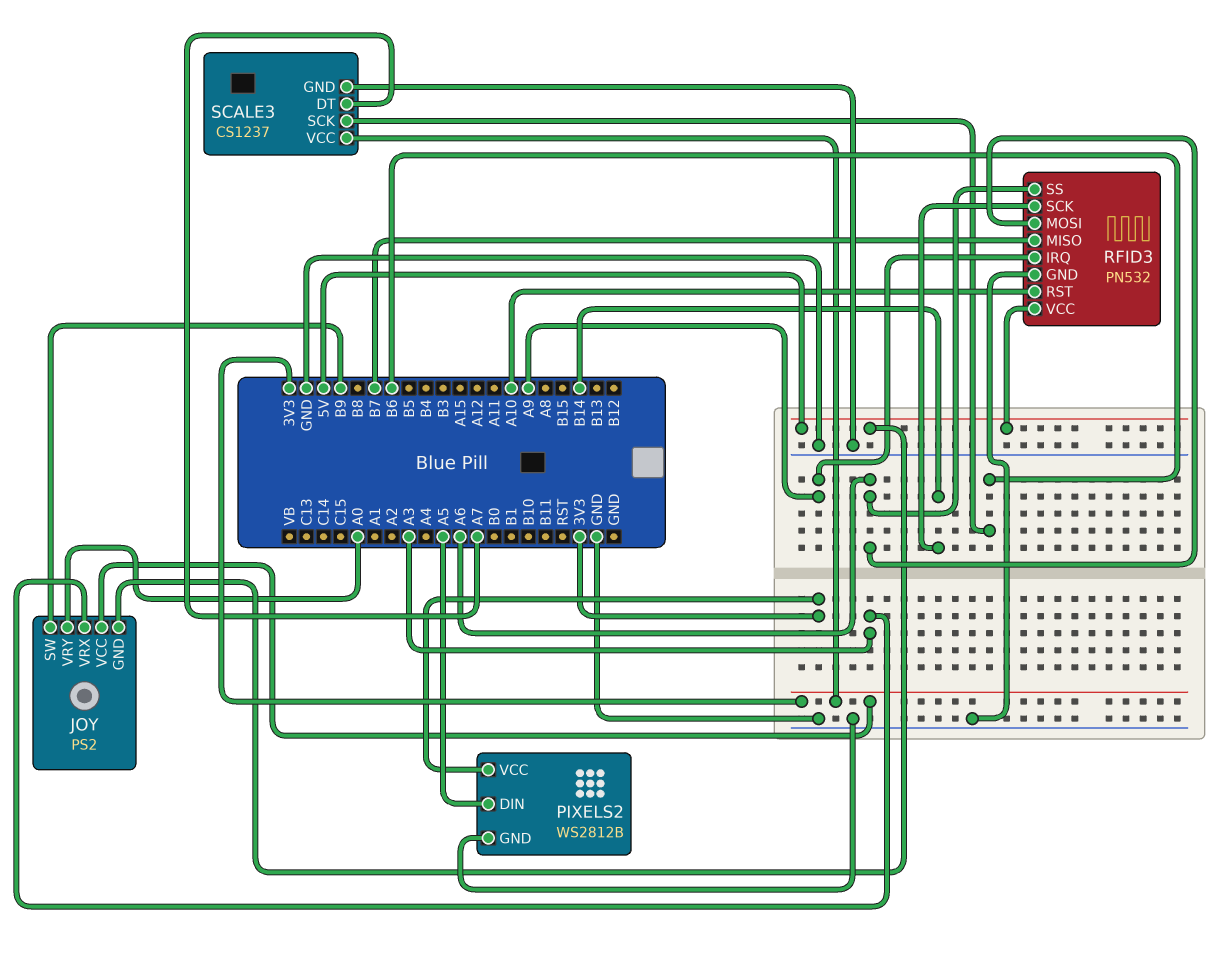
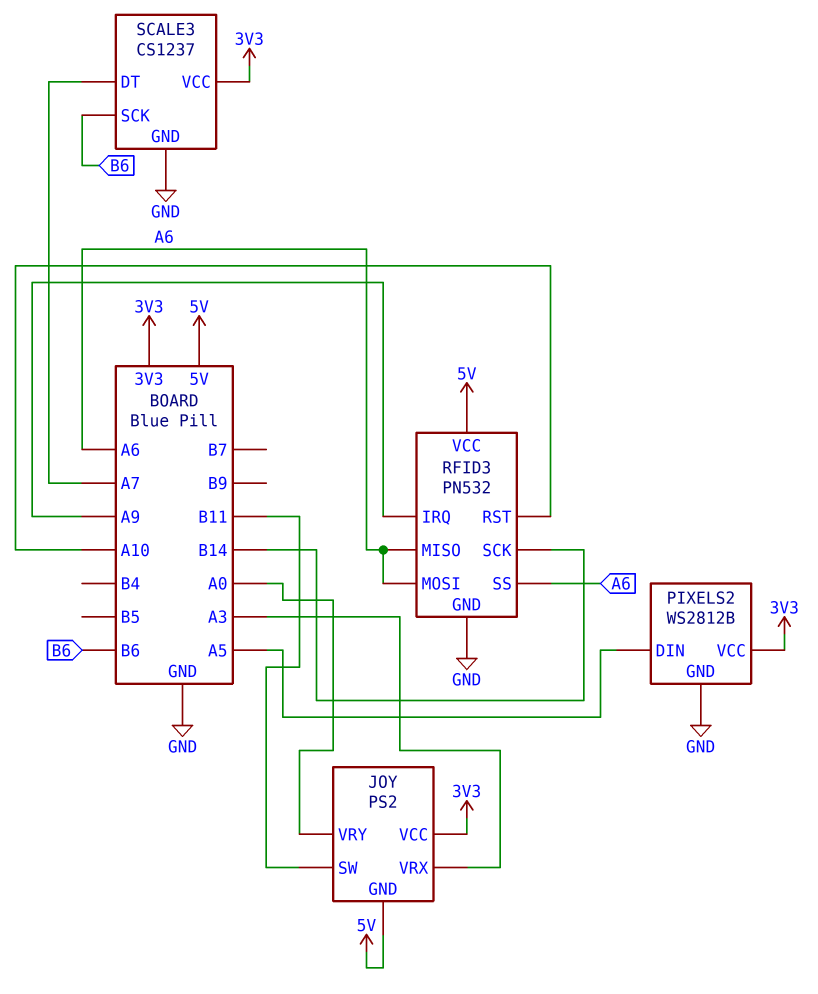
JOY pin SW: B9 -> B11
RFID3 pin MISO: B7 -> A6

